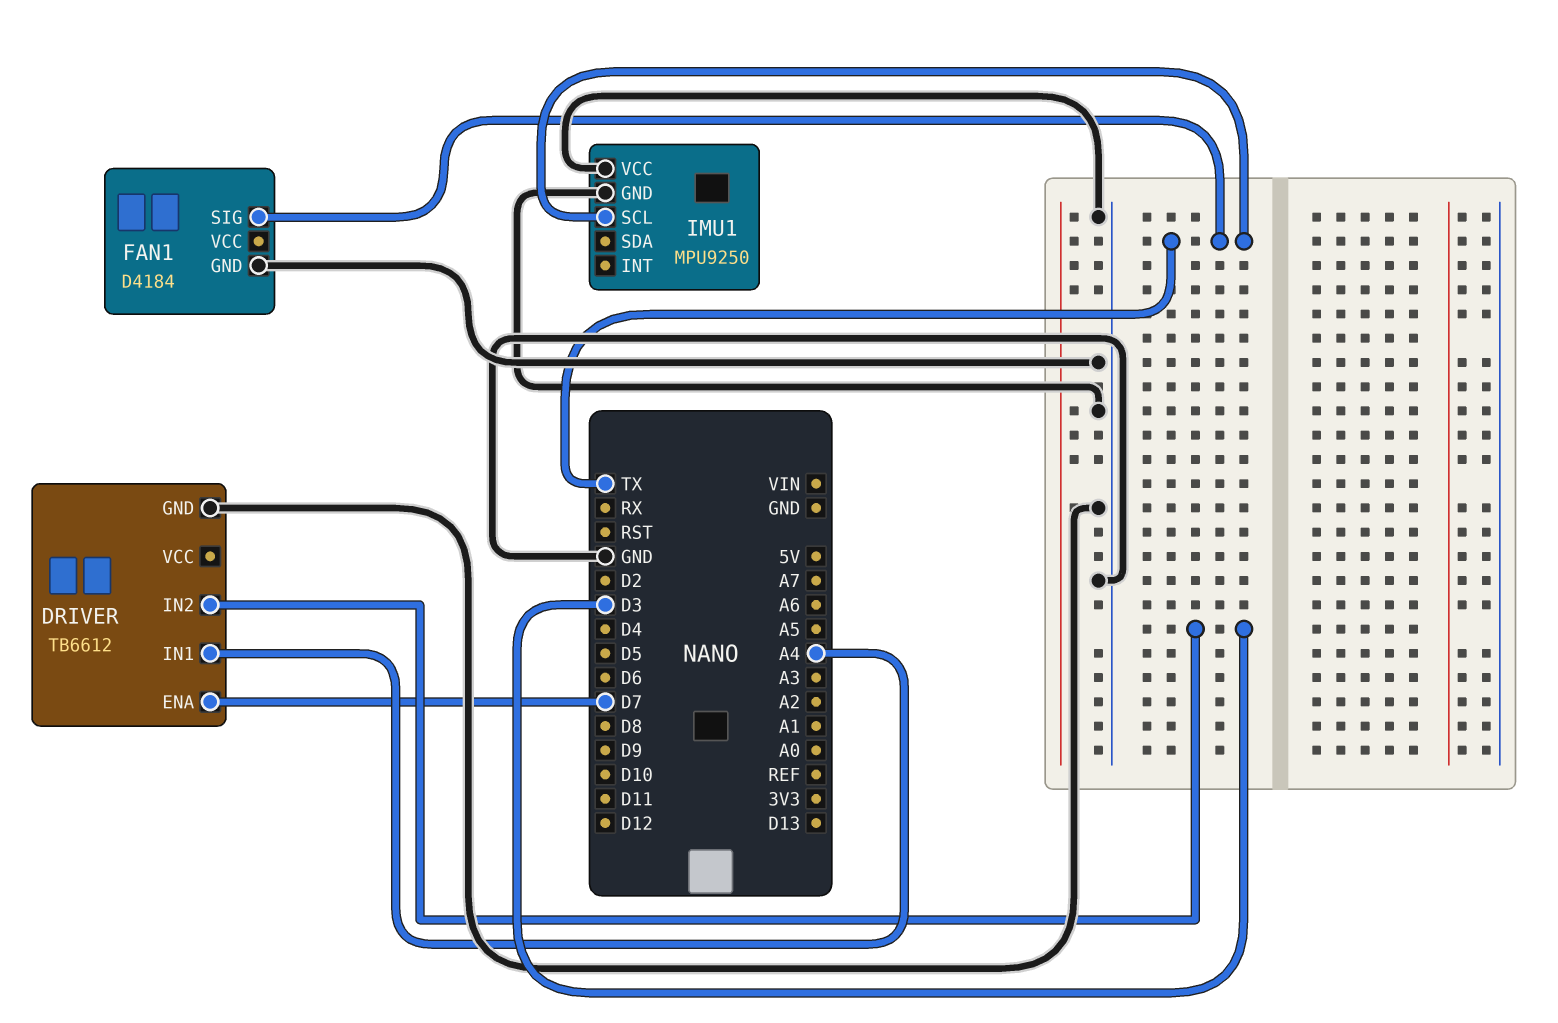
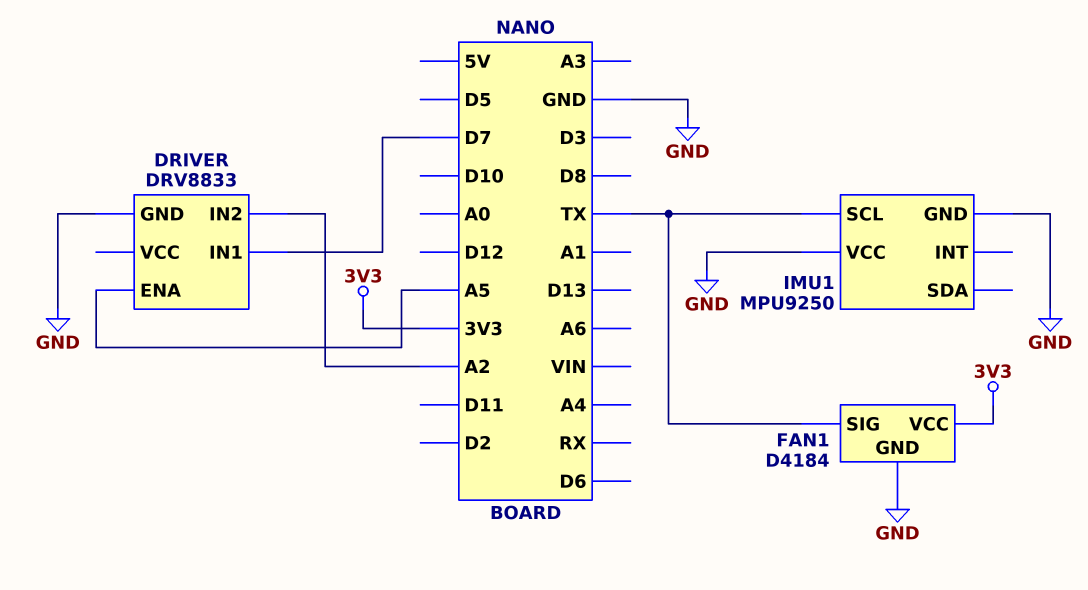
DRIVER: TB6612 -> DRV8833
DRIVER pin ENA: D7 -> A5
DRIVER pin IN1: A4 -> D7
DRIVER pin IN2: D3 -> A2
FAN1 pin VCC: none -> 3V3

